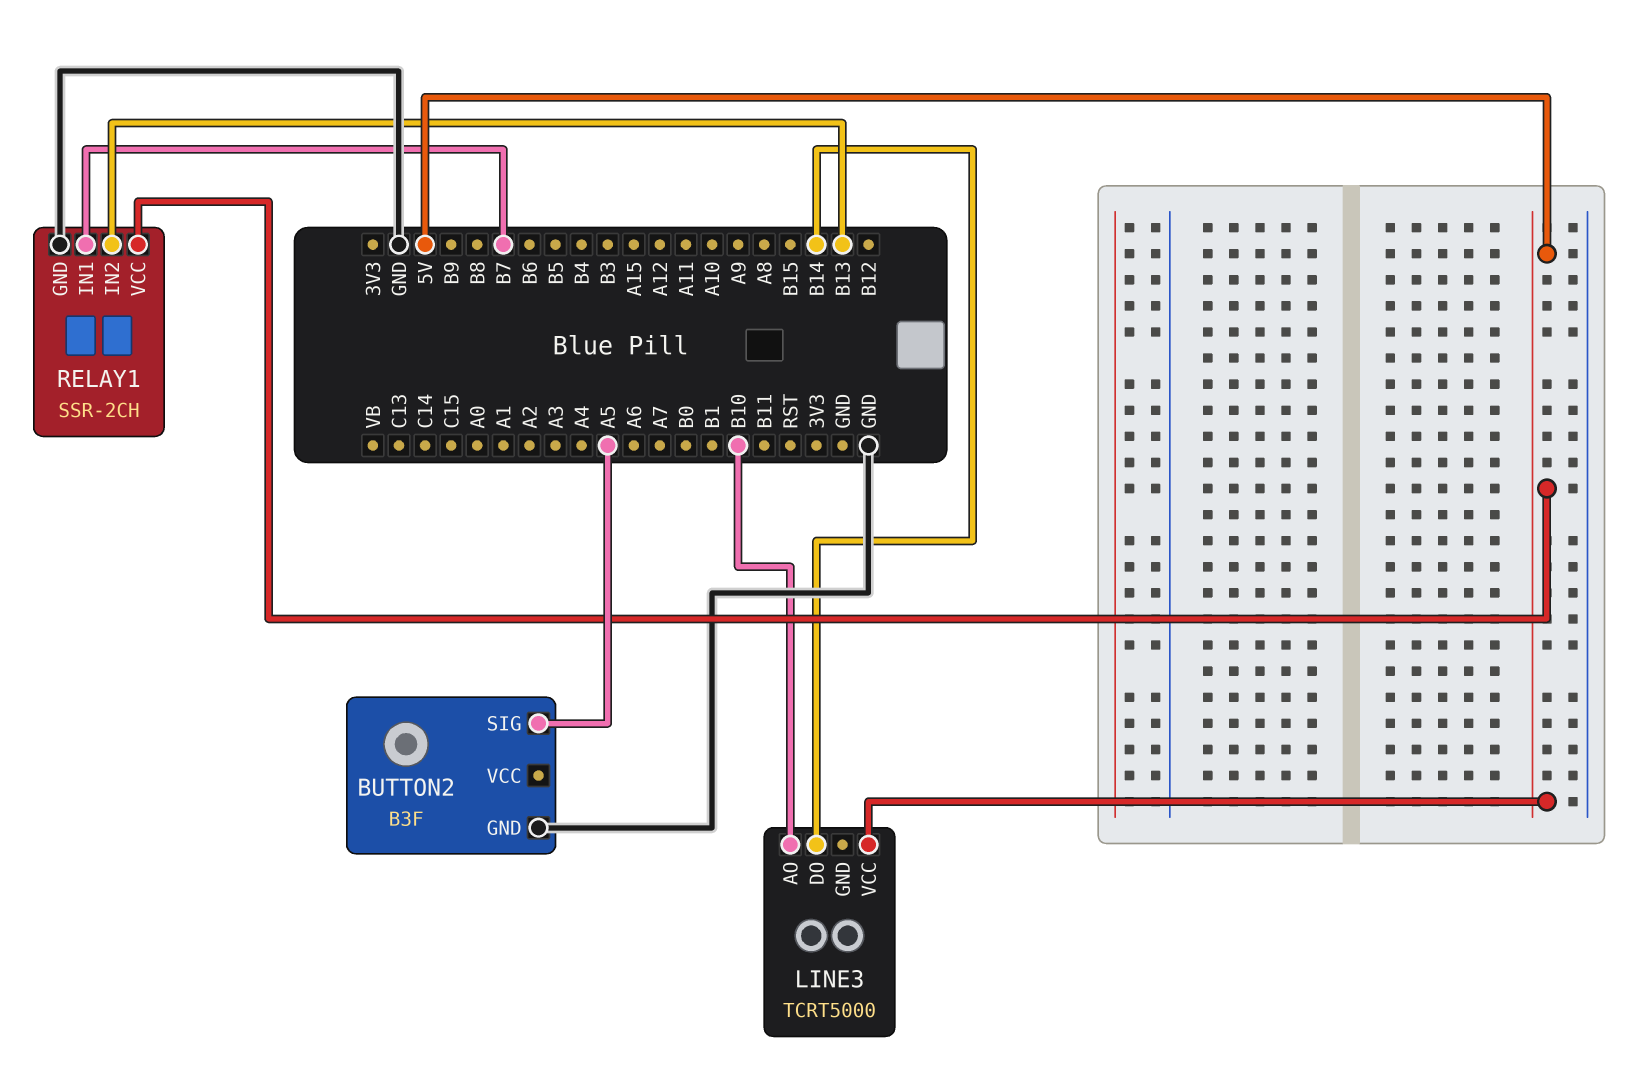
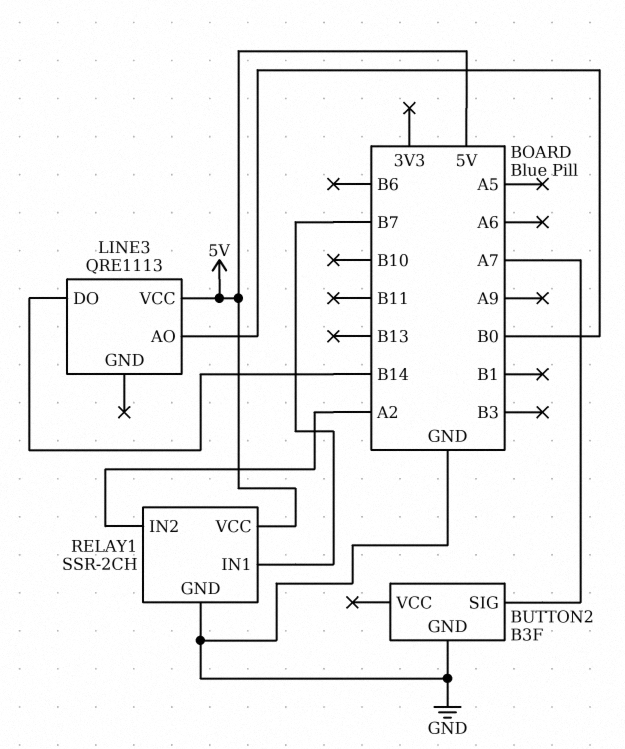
BUTTON2 pin SIG: A5 -> A7
LINE3: TCRT5000 -> QRE1113
LINE3 pin AO: B10 -> B0
RELAY1 pin IN2: B13 -> A2

